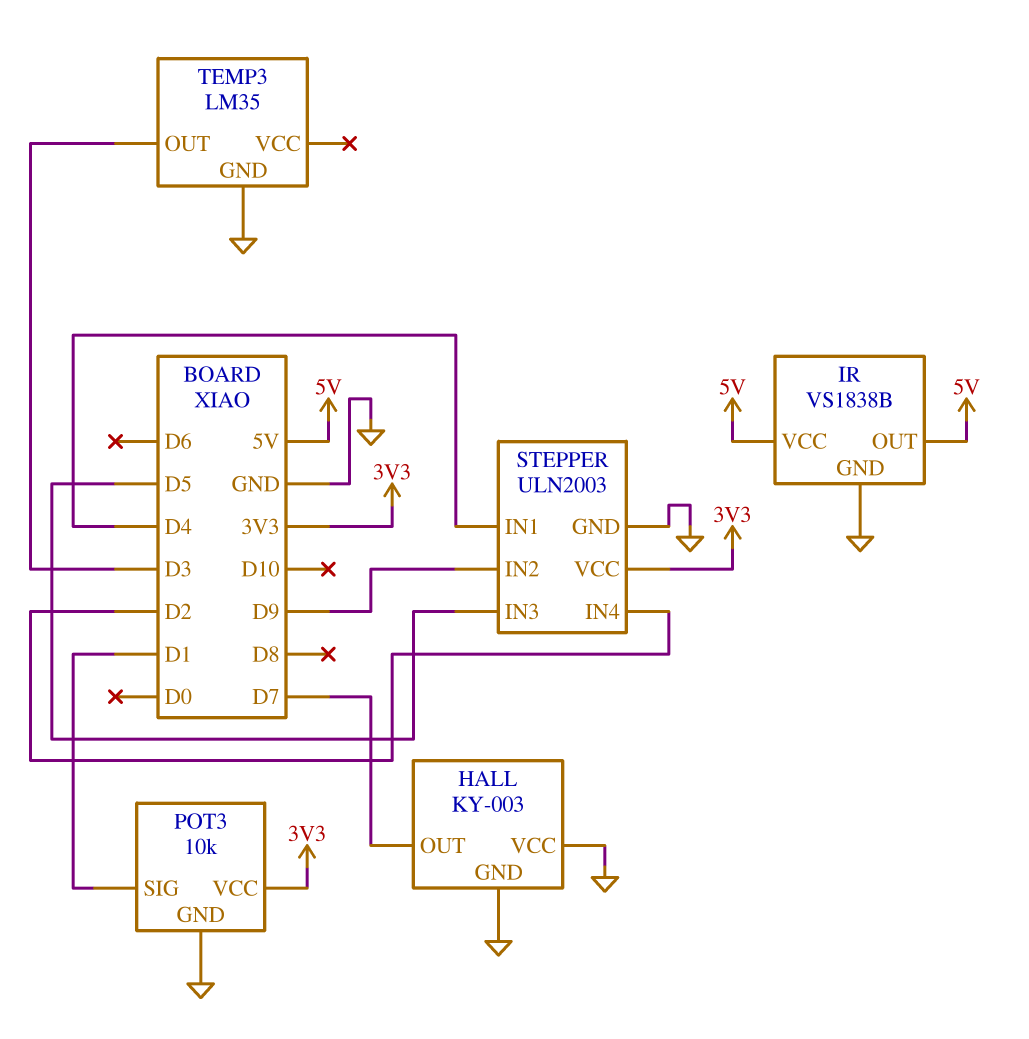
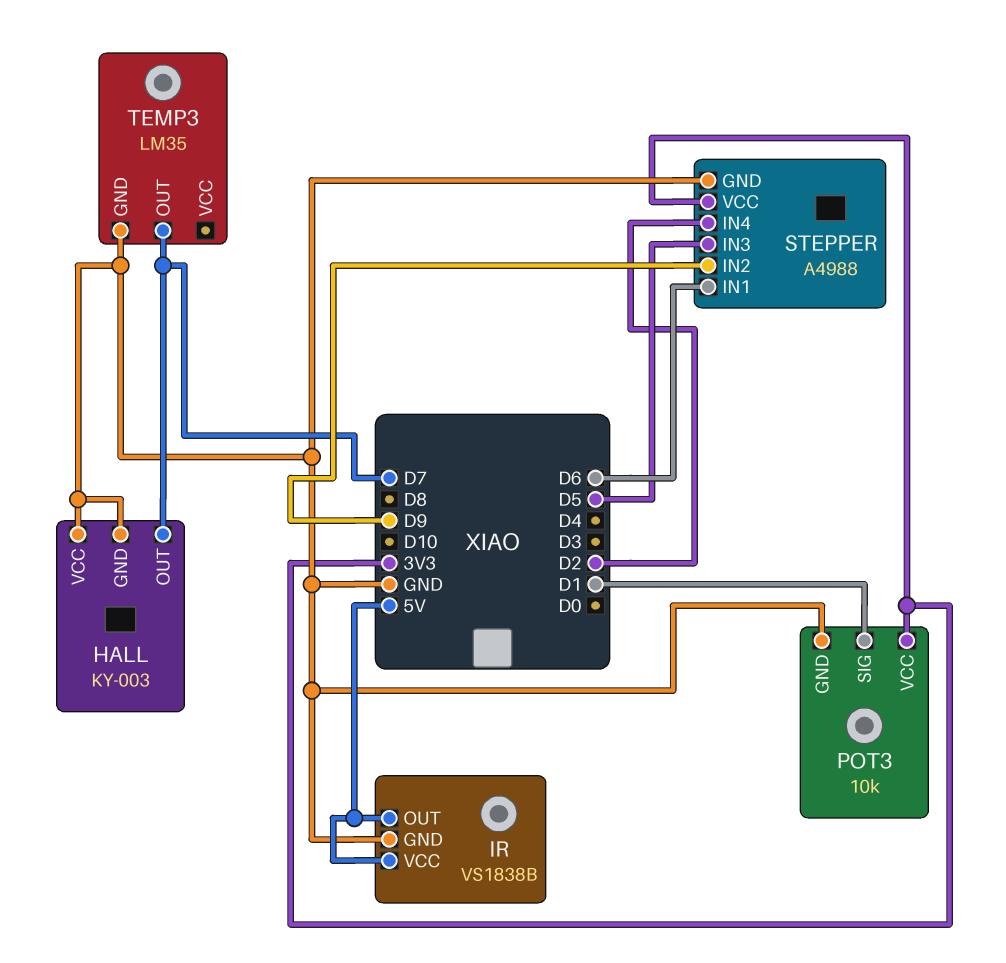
STEPPER: ULN2003 -> A4988
STEPPER pin IN1: D4 -> D6
TEMP3 pin OUT: D3 -> D7

